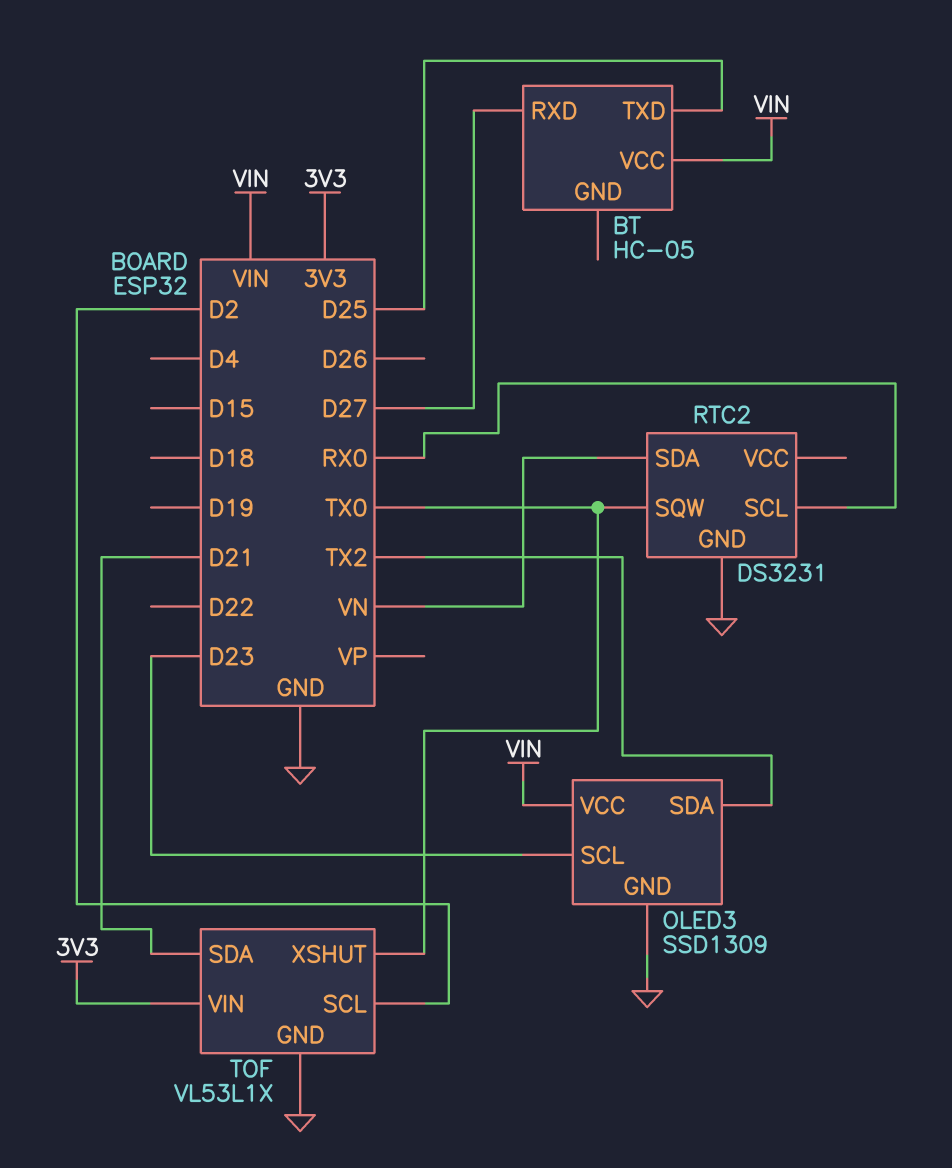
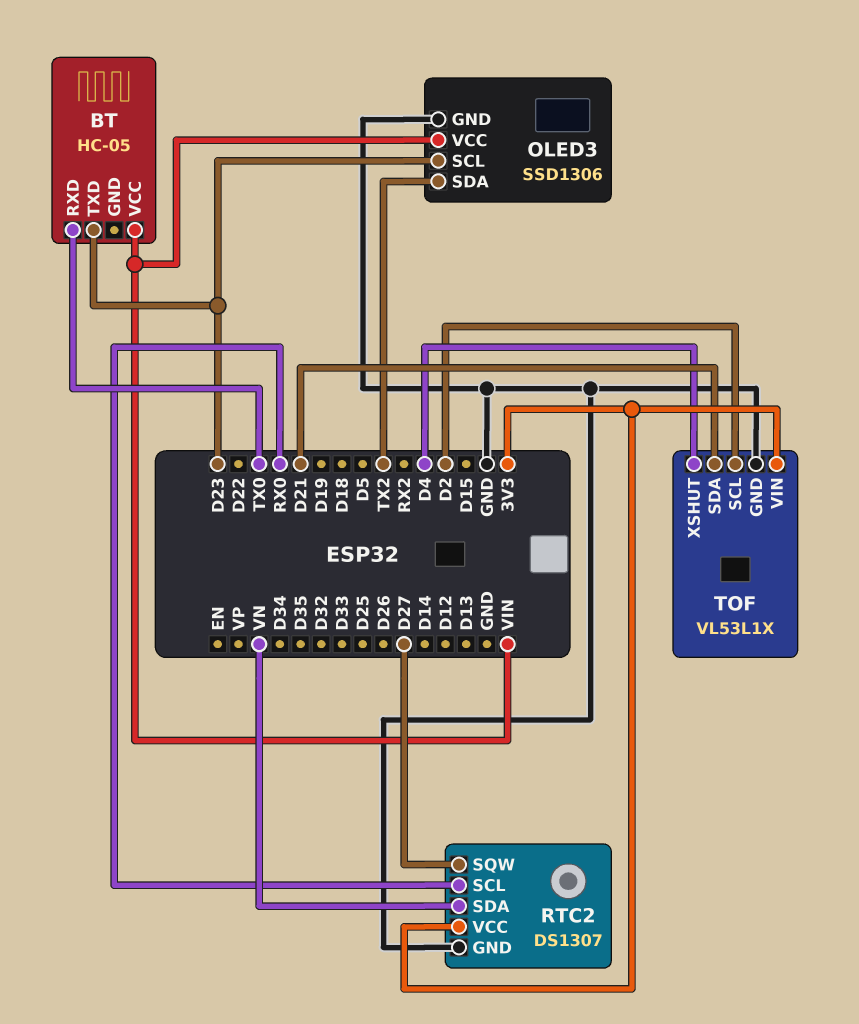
BT pin RXD: D27 -> TX0
BT pin TXD: D25 -> D23
OLED3: SSD1309 -> SSD1306
RTC2: DS3231 -> DS1307
RTC2 pin SQW: TX0 -> D27
RTC2 pin VCC: none -> 3V3
TOF pin XSHUT: TX0 -> D4

